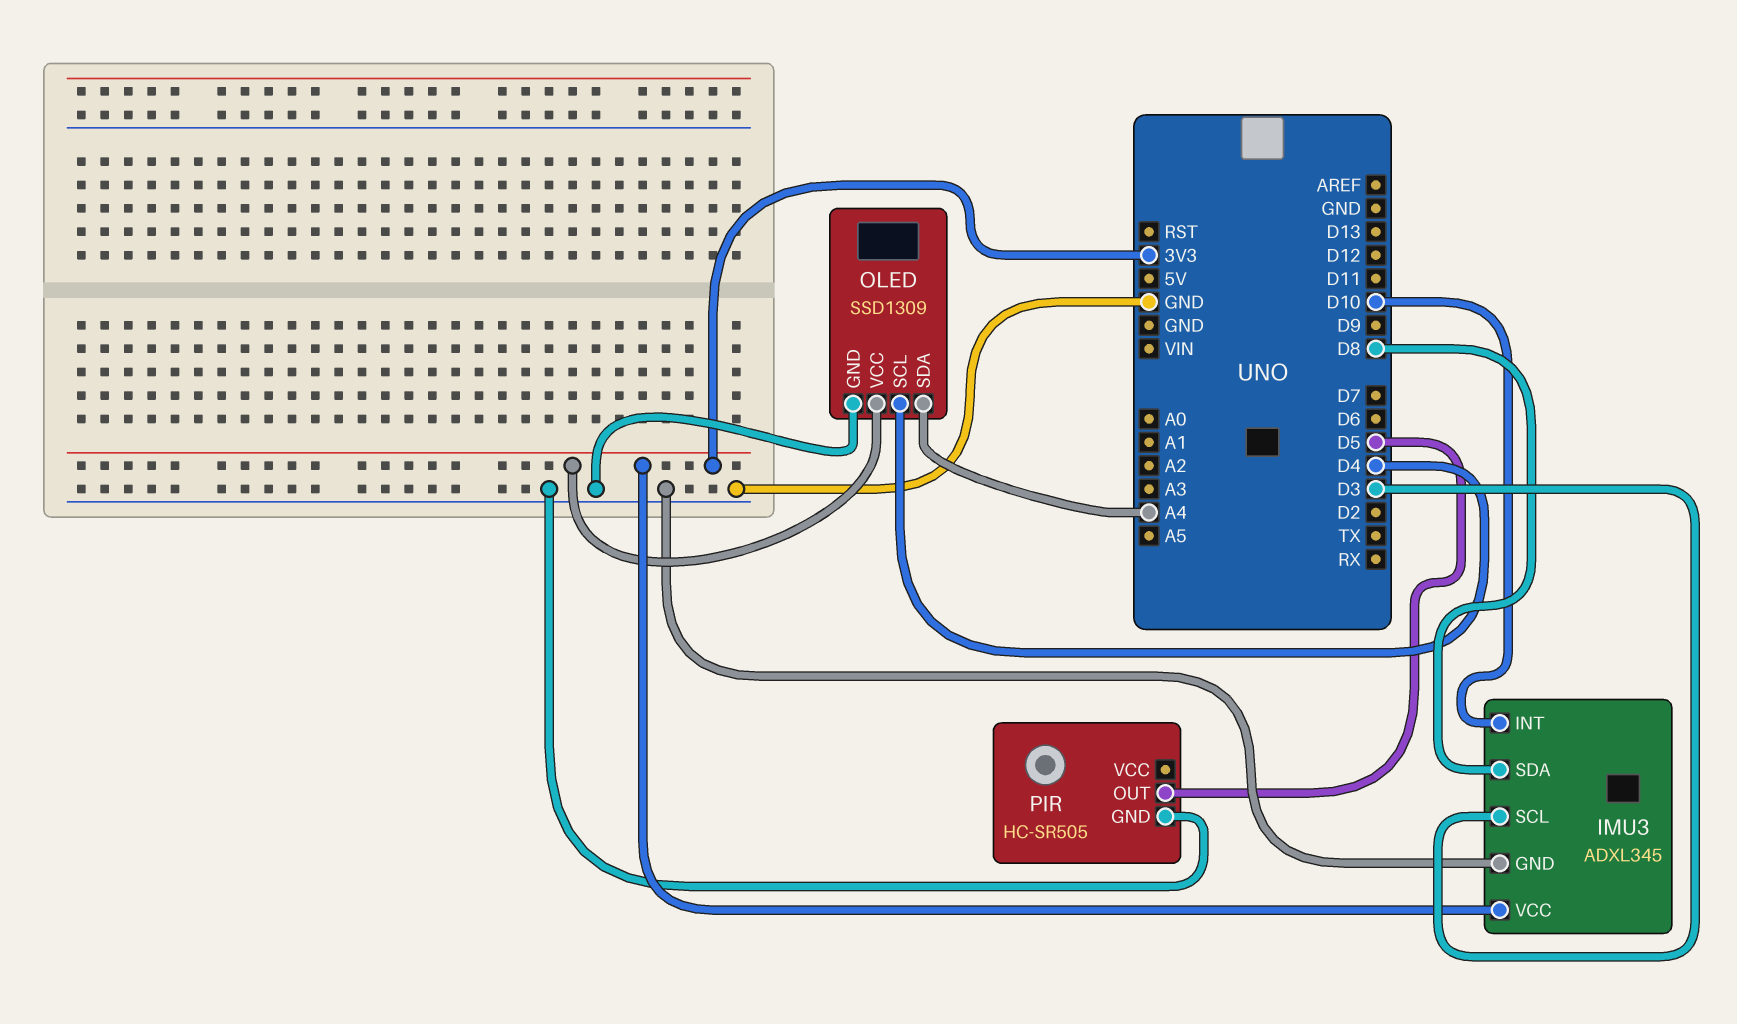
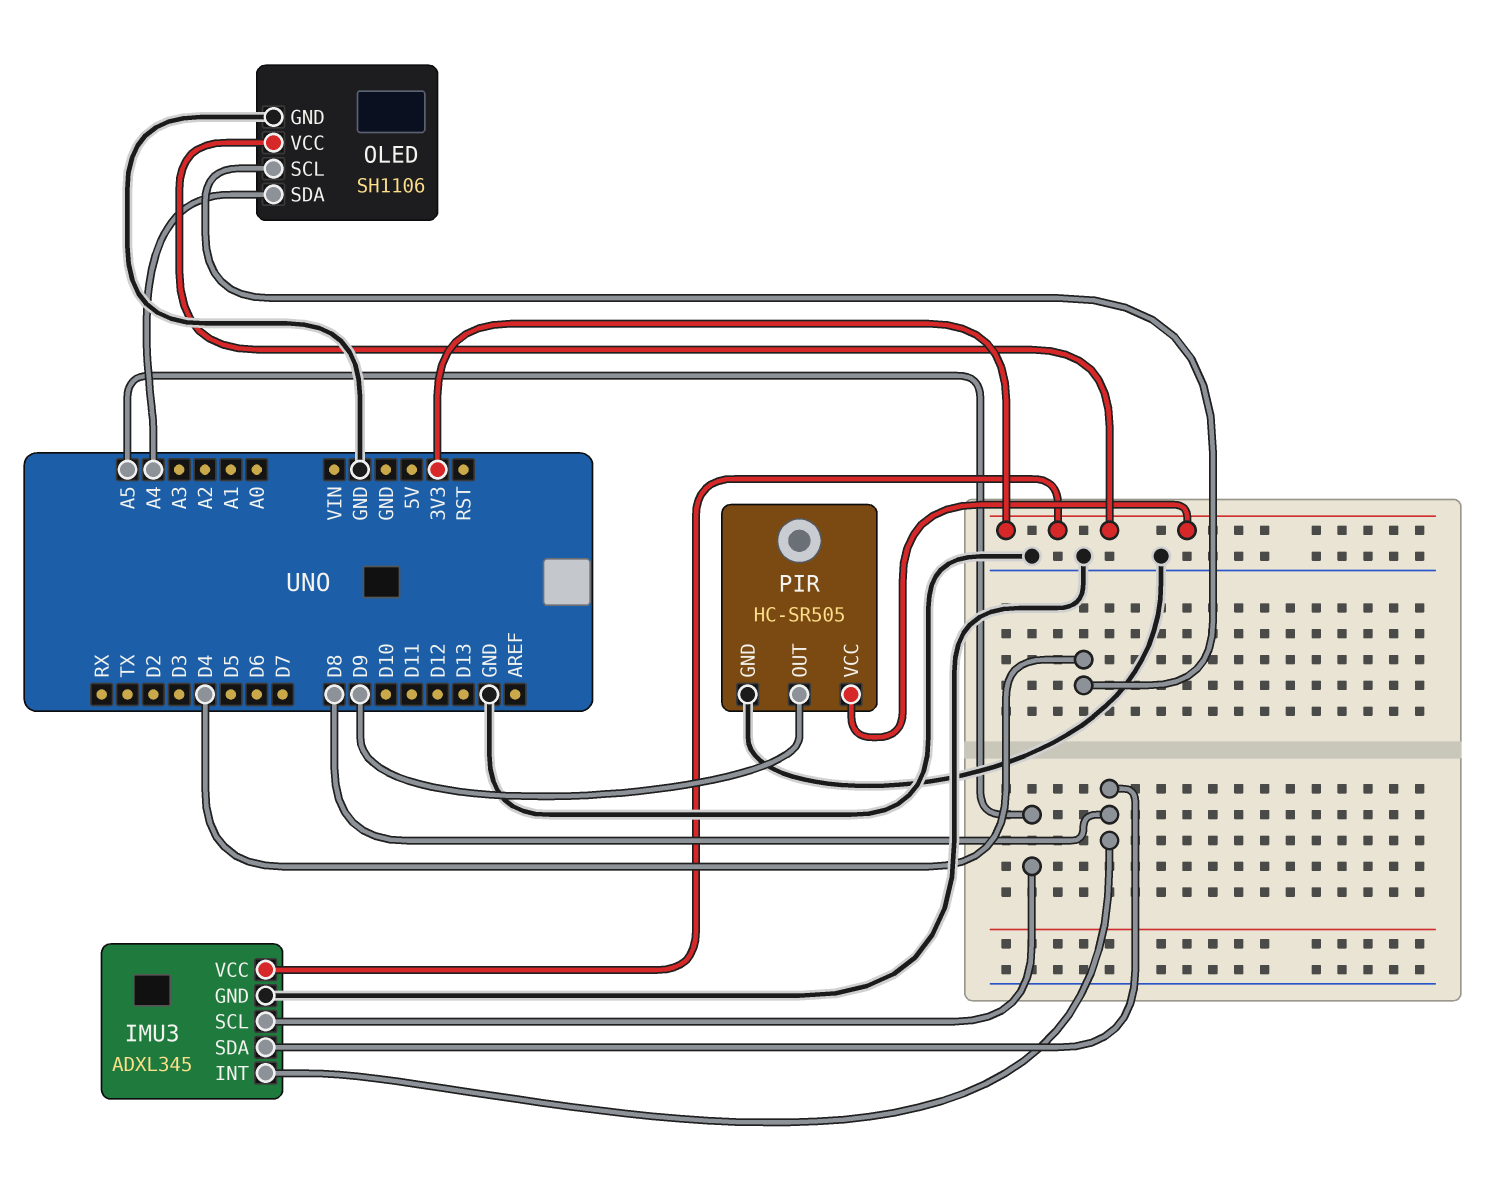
IMU3 pin INT: D10 -> D8
IMU3 pin SCL: D3 -> A5
OLED: SSD1309 -> SH1106
PIR pin OUT: D5 -> D9
PIR pin VCC: none -> 3V3

